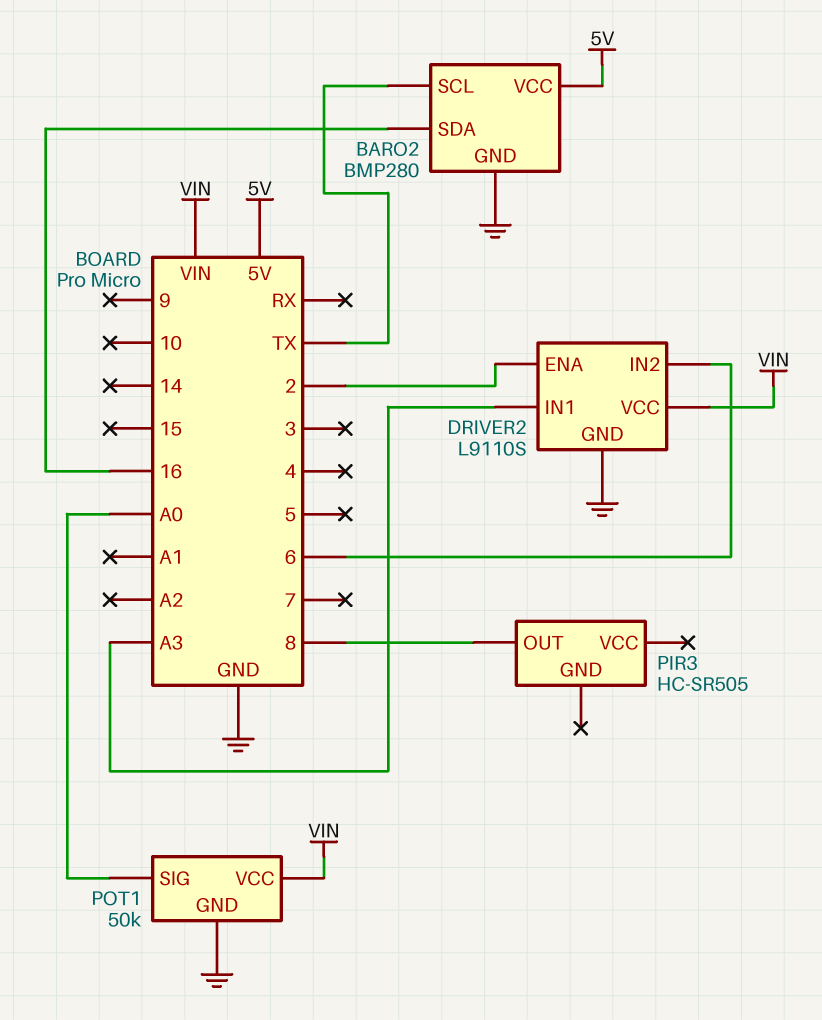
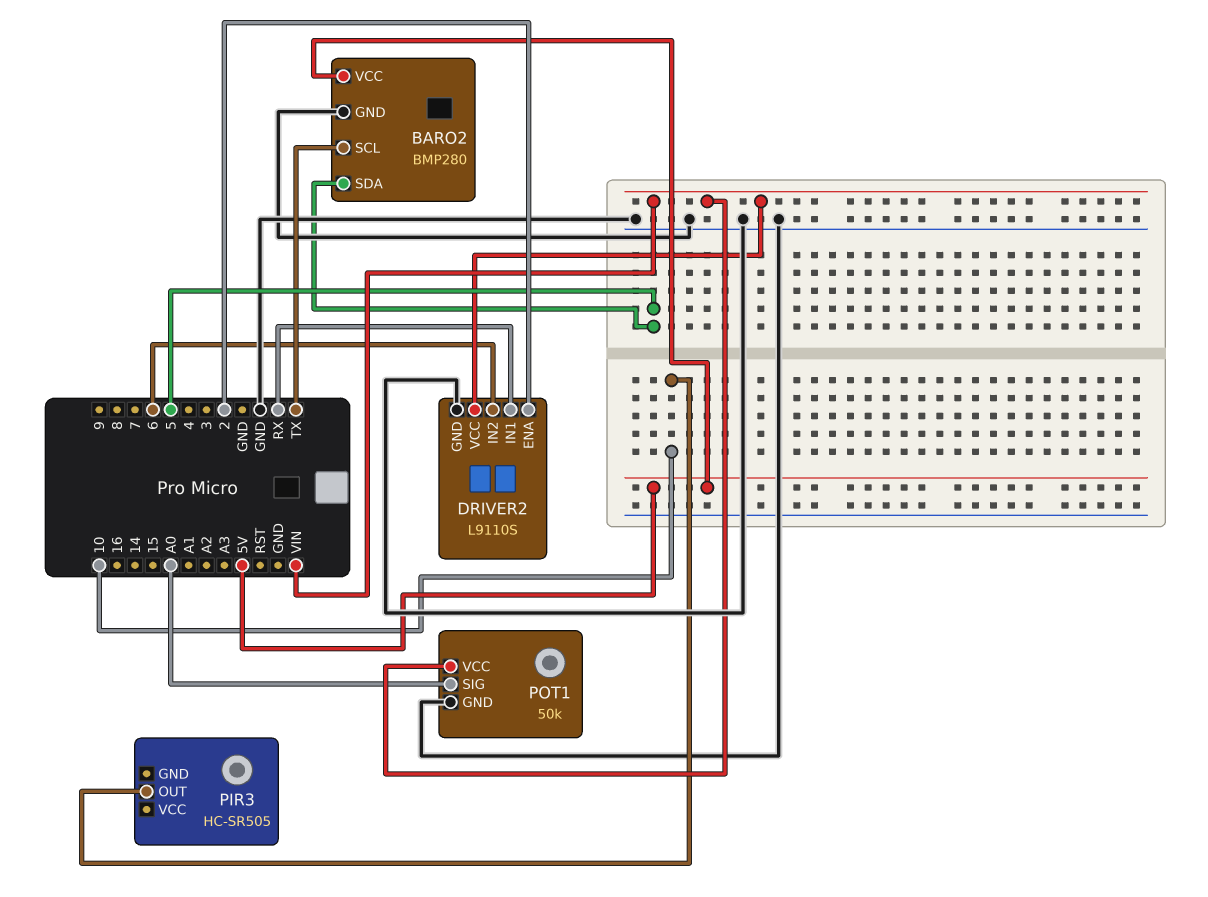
BARO2 pin SDA: 16 -> 5
DRIVER2 pin IN1: A3 -> RX
PIR3 pin OUT: 8 -> 10

